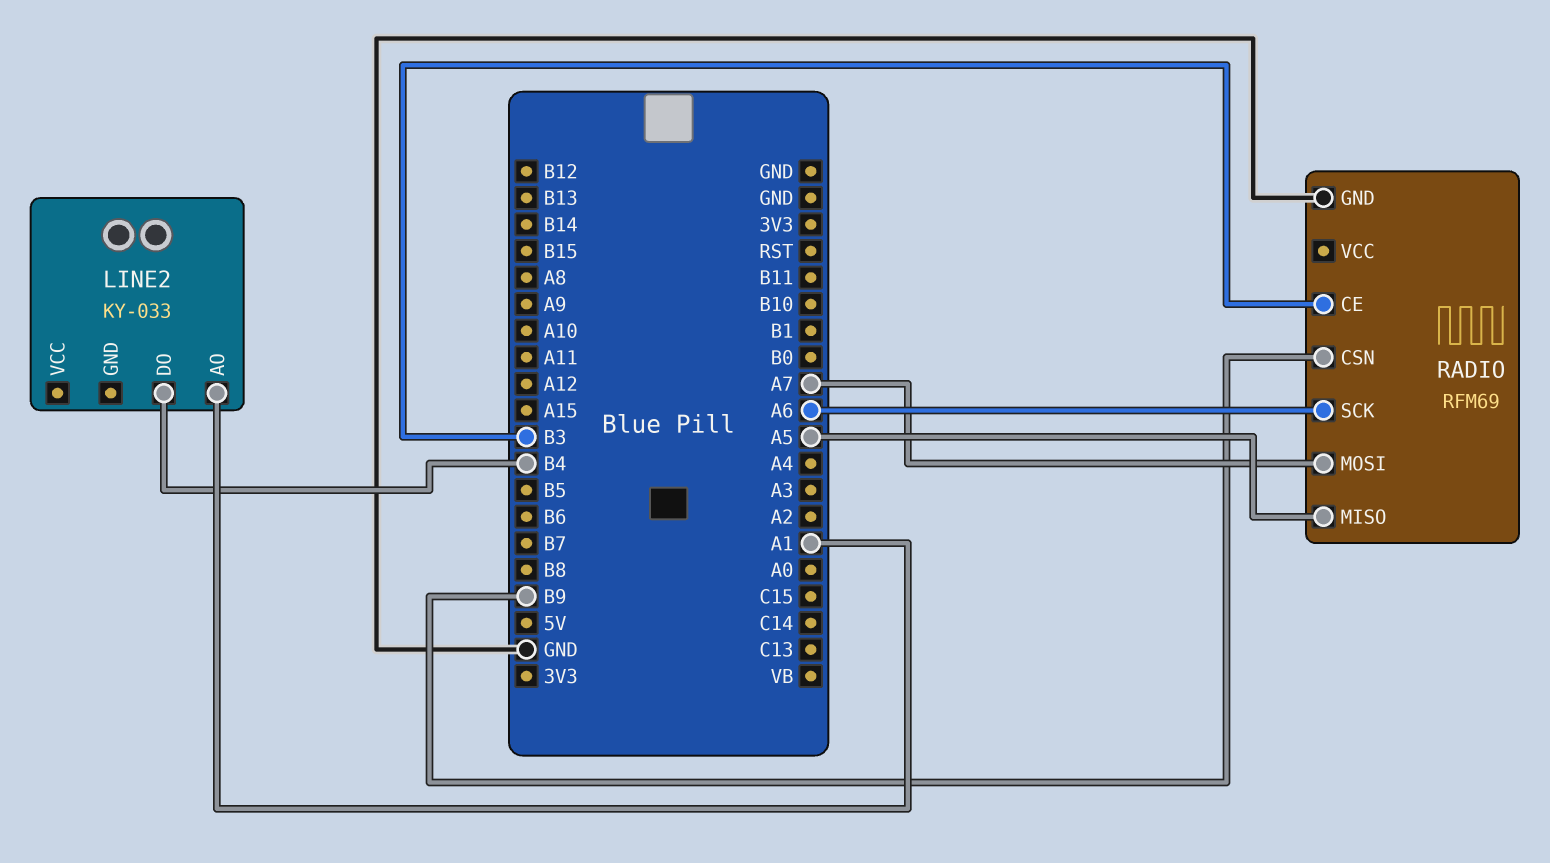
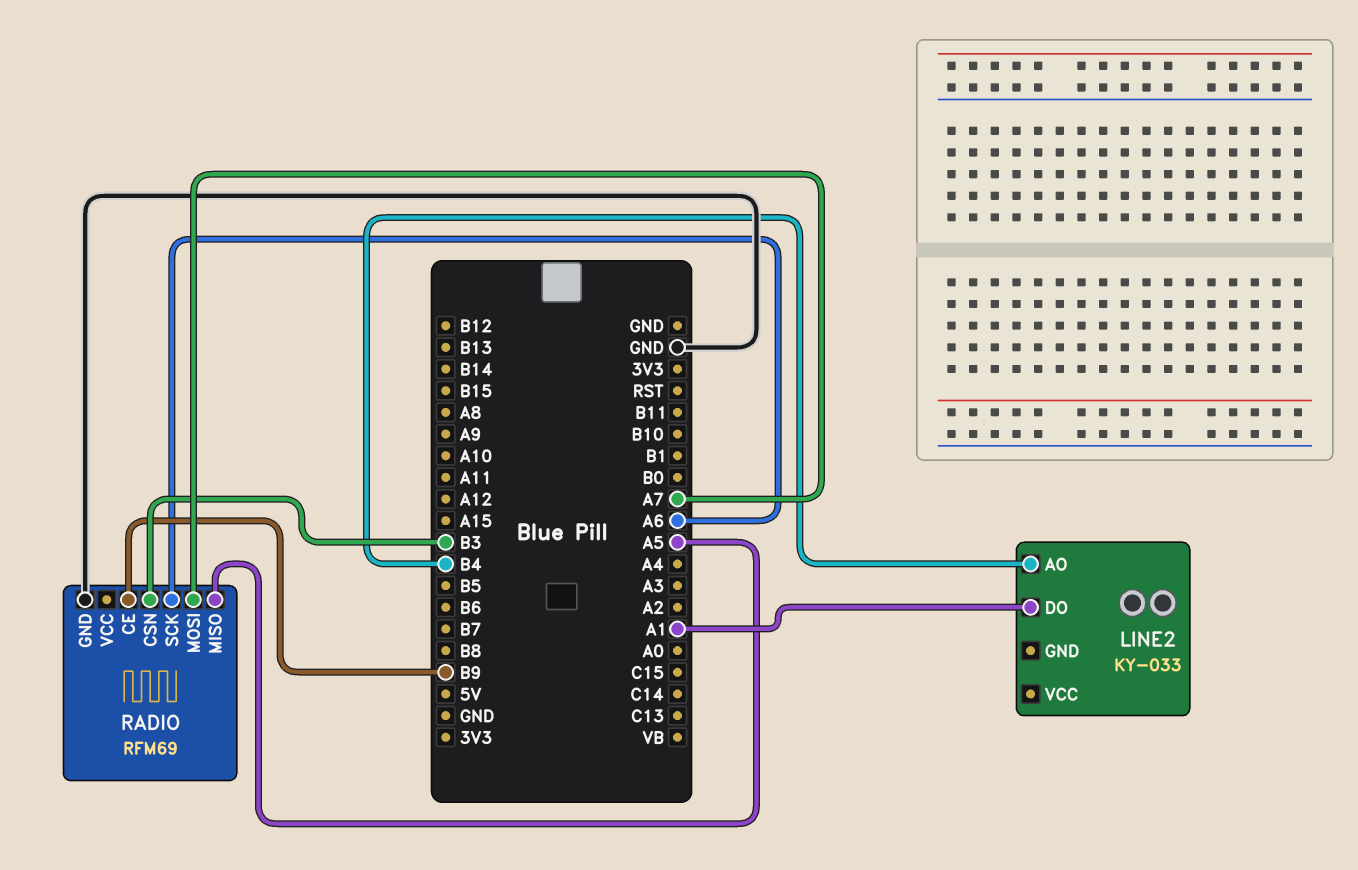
LINE2 pin AO: A1 -> B4
LINE2 pin DO: B4 -> A1
RADIO pin CE: B3 -> B9
RADIO pin CSN: B9 -> B3

